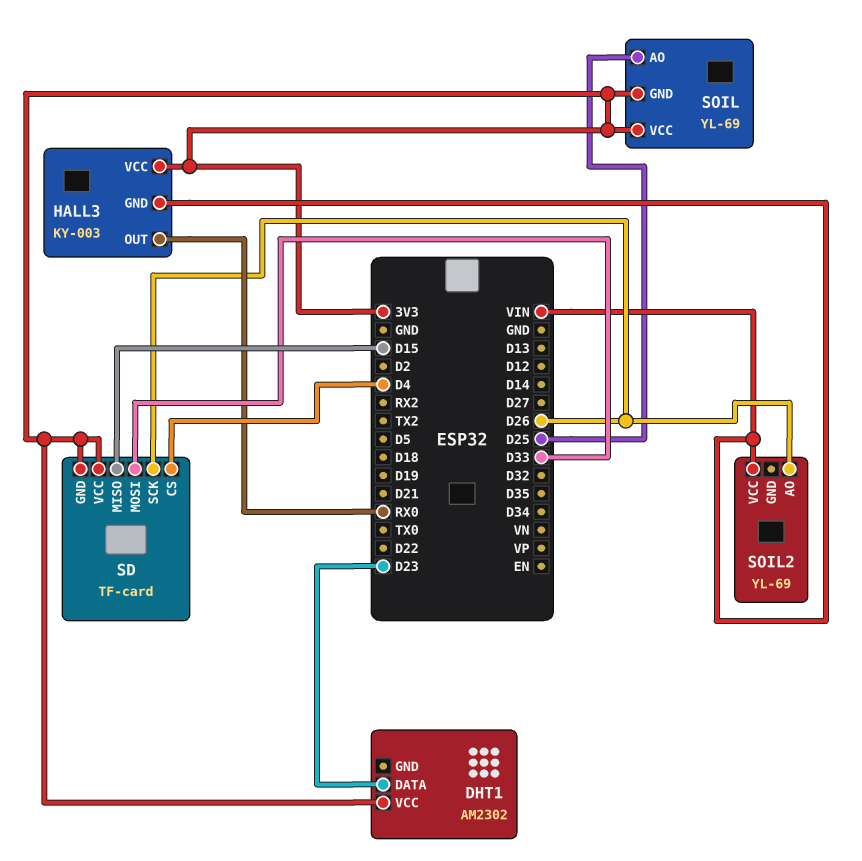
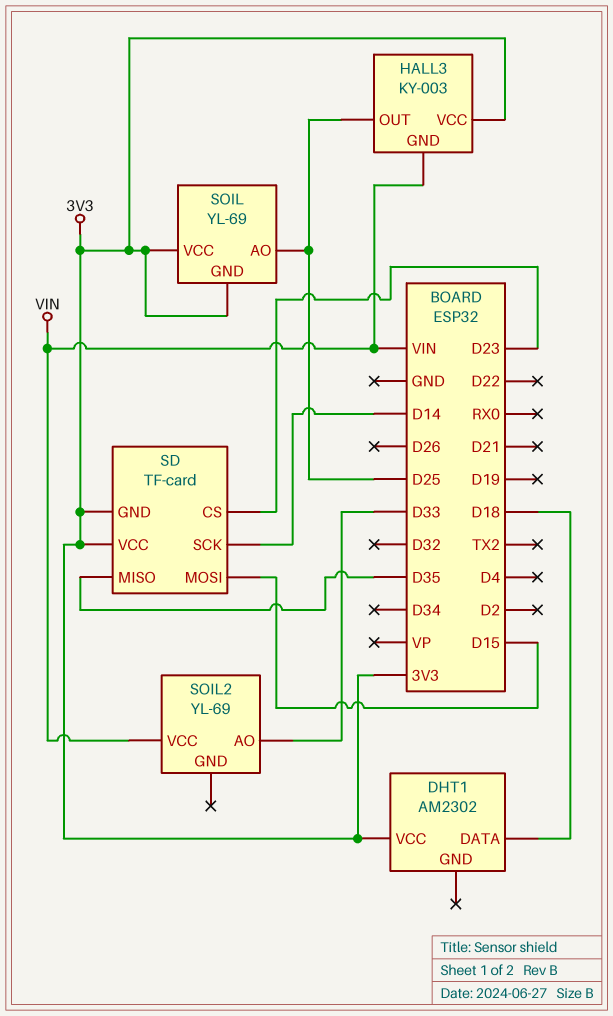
DHT1 pin DATA: D23 -> D18
HALL3 pin OUT: RX0 -> D25
SD pin CS: D4 -> D23
SD pin MISO: D15 -> D35
SD pin MOSI: D33 -> D15
SD pin SCK: D26 -> D14
SOIL2 pin AO: D26 -> D33

